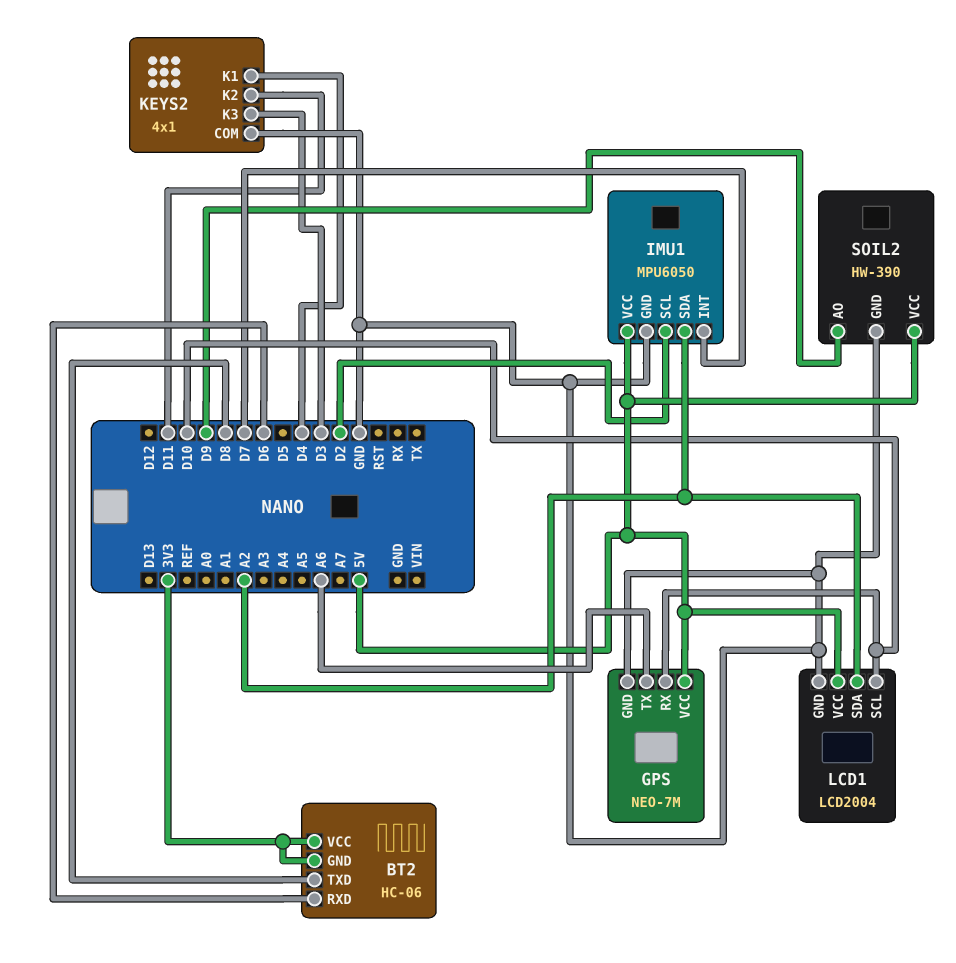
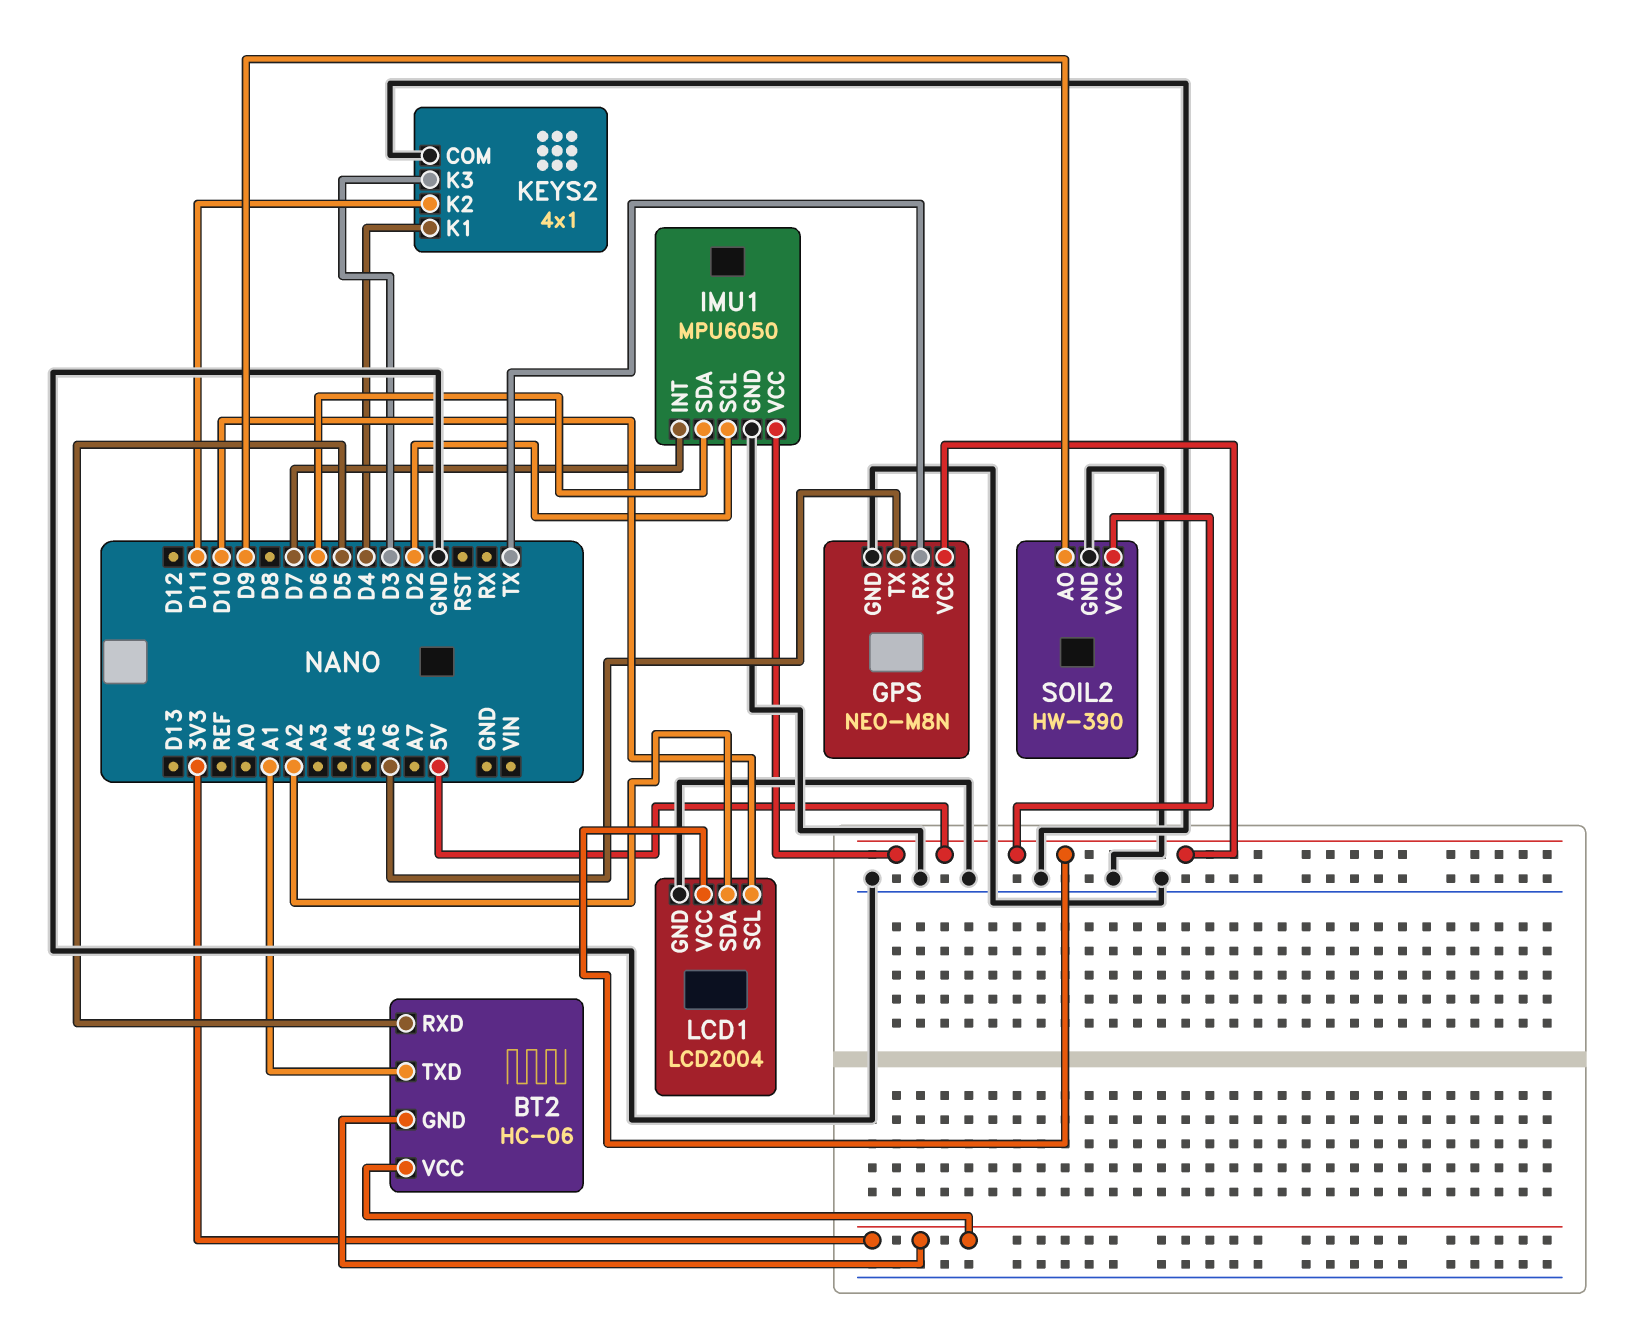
BT2 pin RXD: D6 -> D5
BT2 pin TXD: D8 -> A1
GPS: NEO-7M -> NEO-M8N
GPS pin RX: D10 -> TX
IMU1 pin SDA: A2 -> D6

